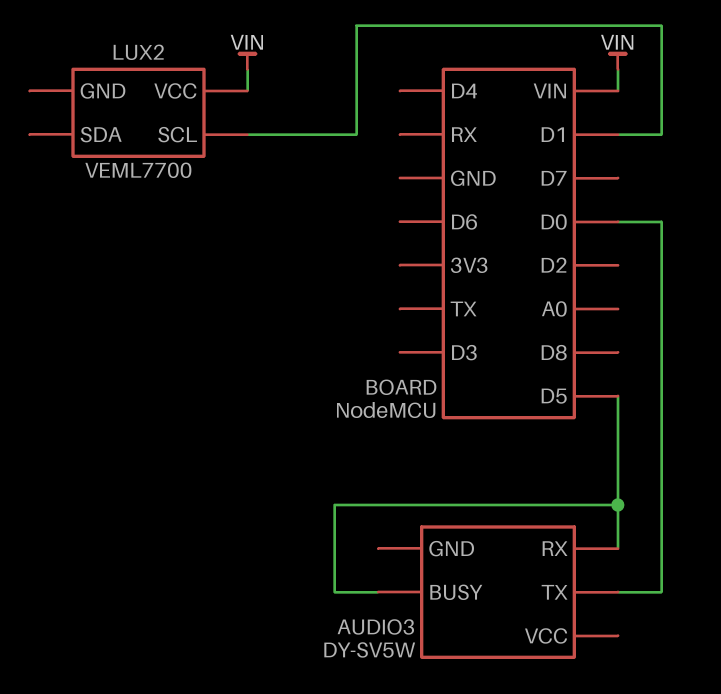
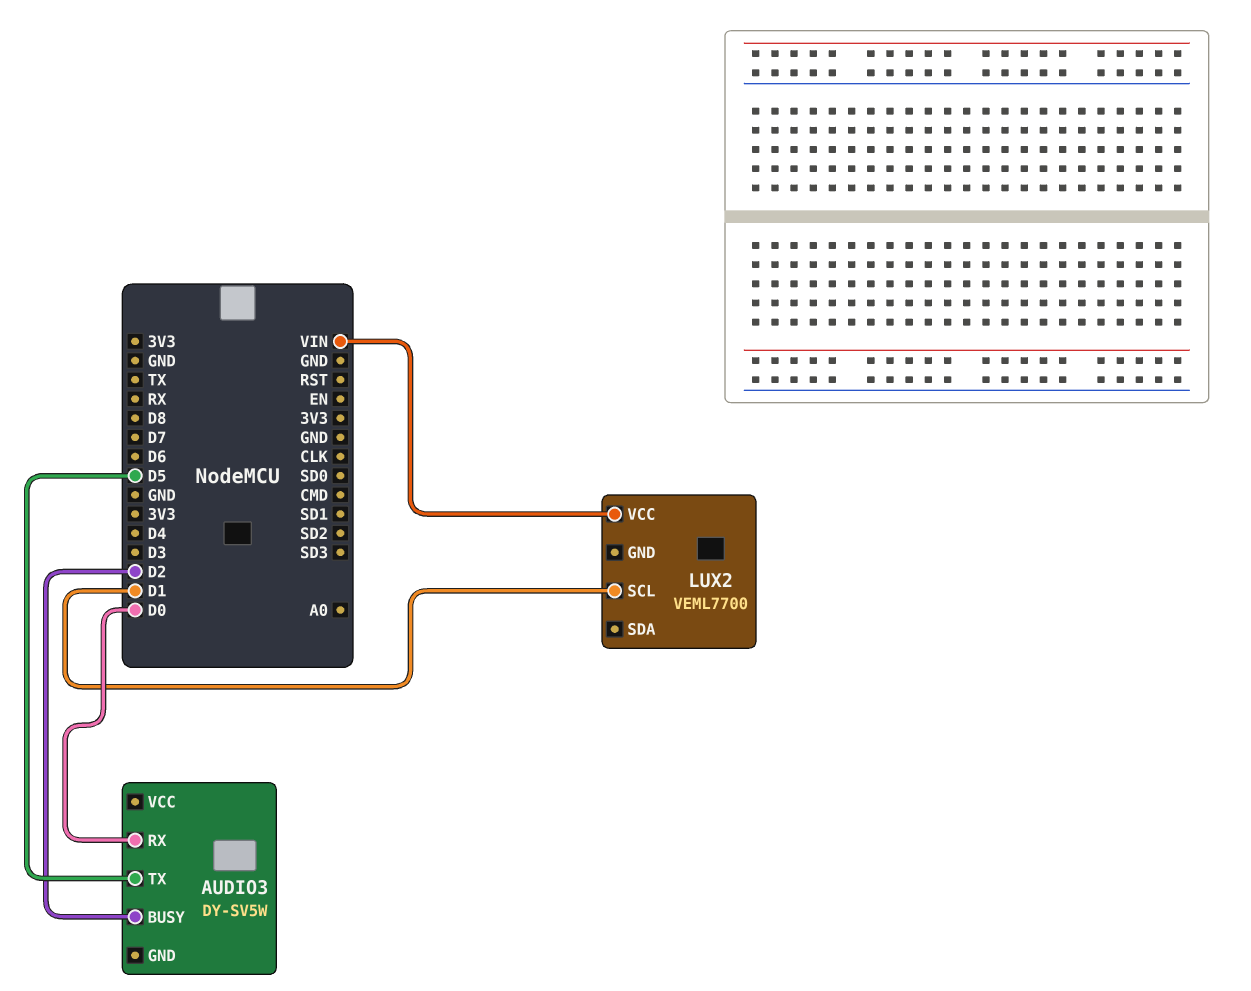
AUDIO3 pin BUSY: D5 -> D2
AUDIO3 pin RX: D5 -> D0
AUDIO3 pin TX: D0 -> D5

